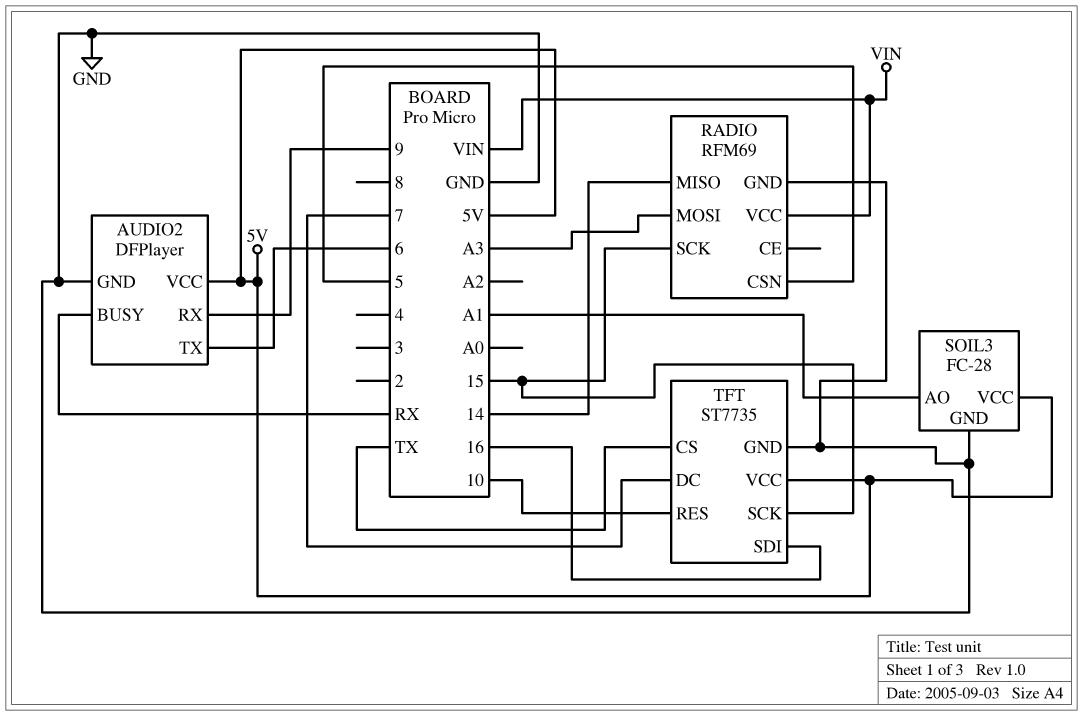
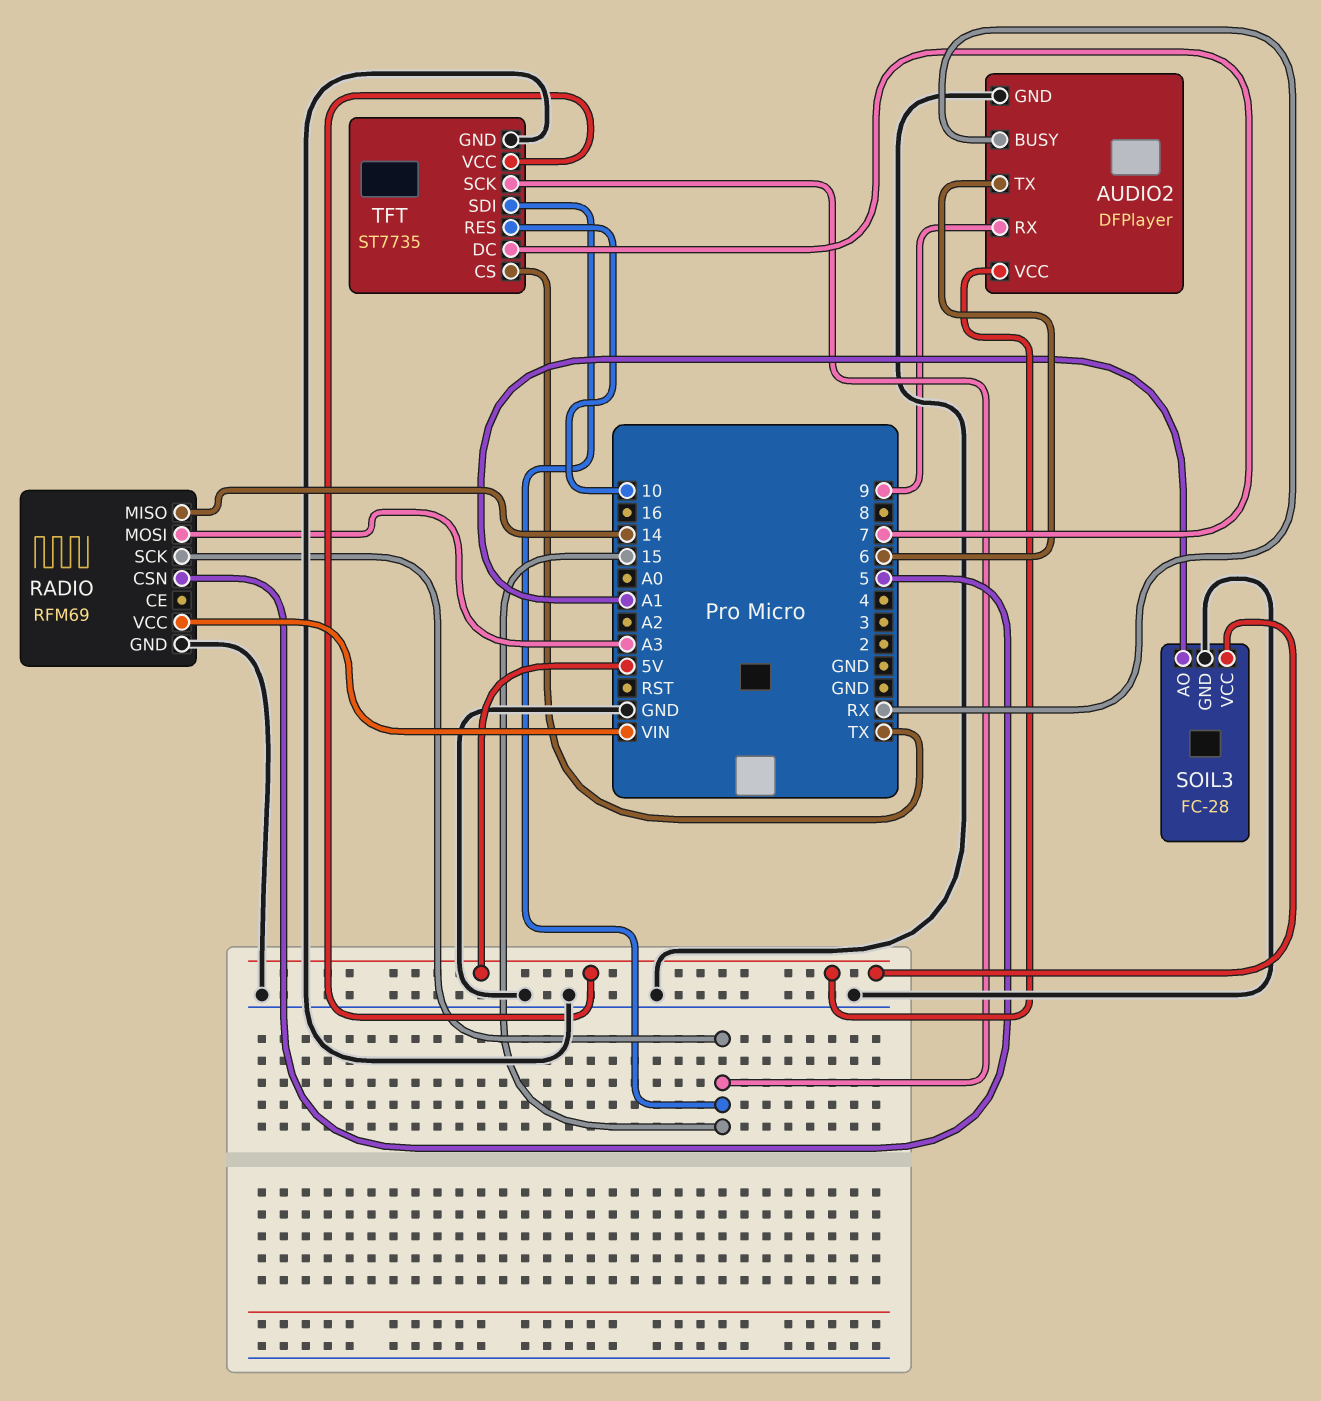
TFT pin SDI: 16 -> 15

